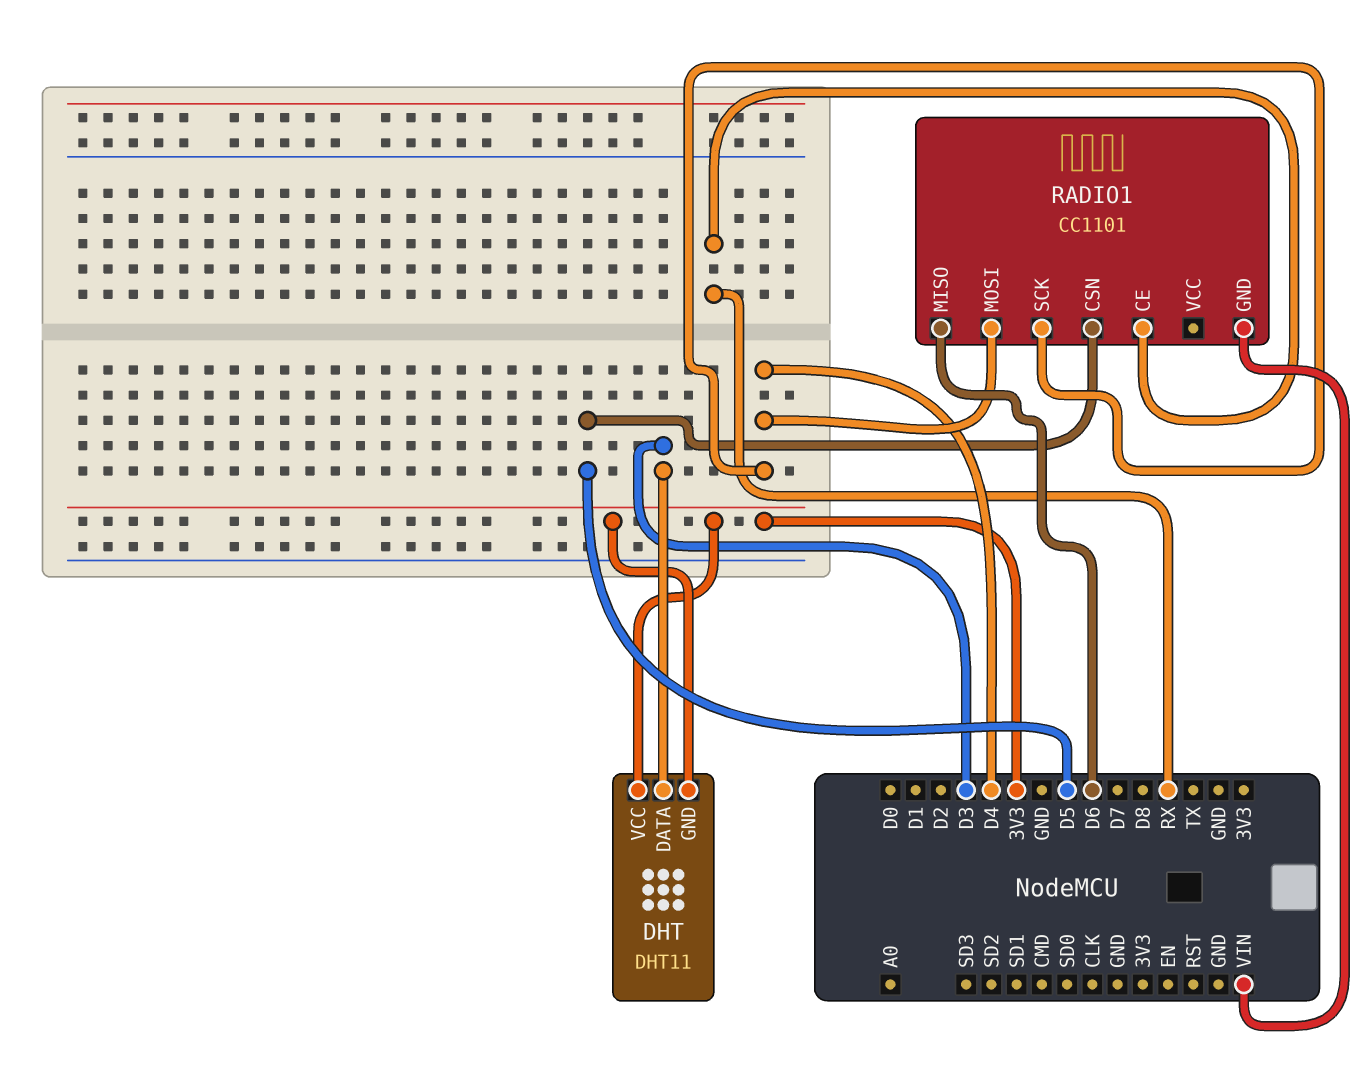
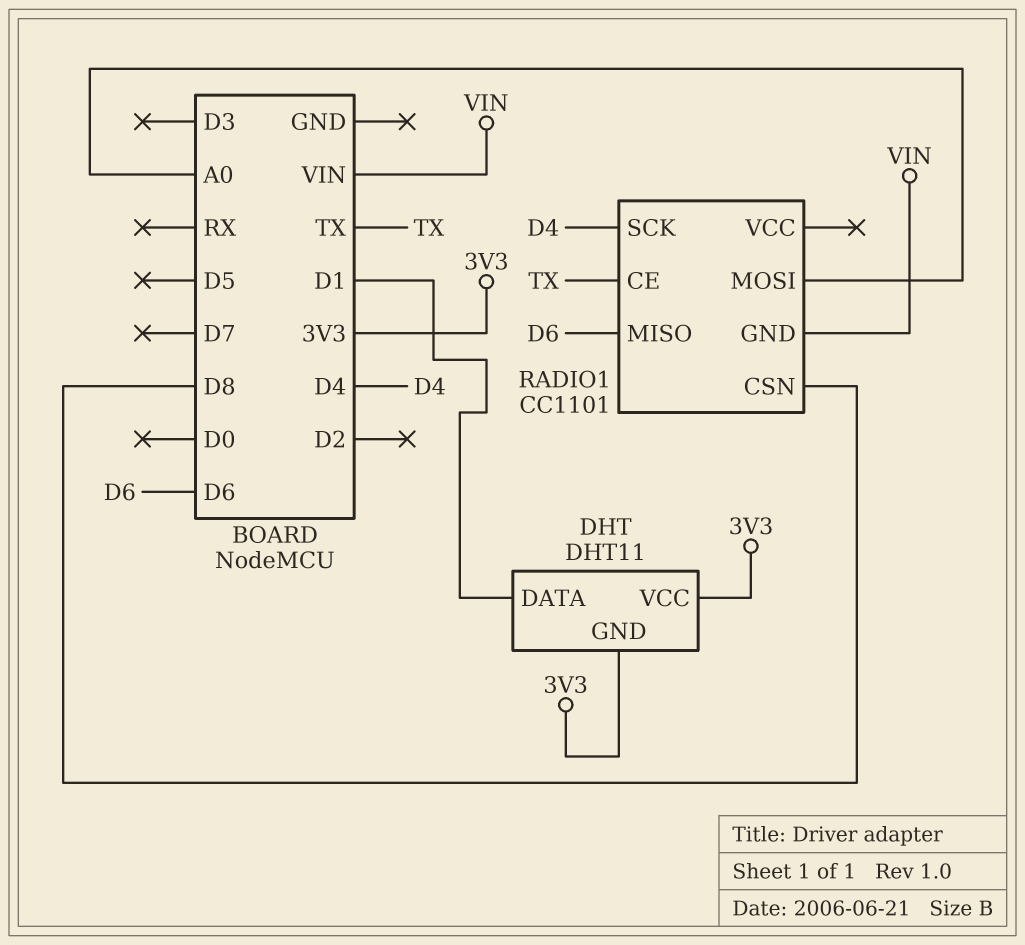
DHT pin DATA: D3 -> D1
RADIO1 pin CE: RX -> TX
RADIO1 pin CSN: D5 -> D8
RADIO1 pin MOSI: D4 -> A0

